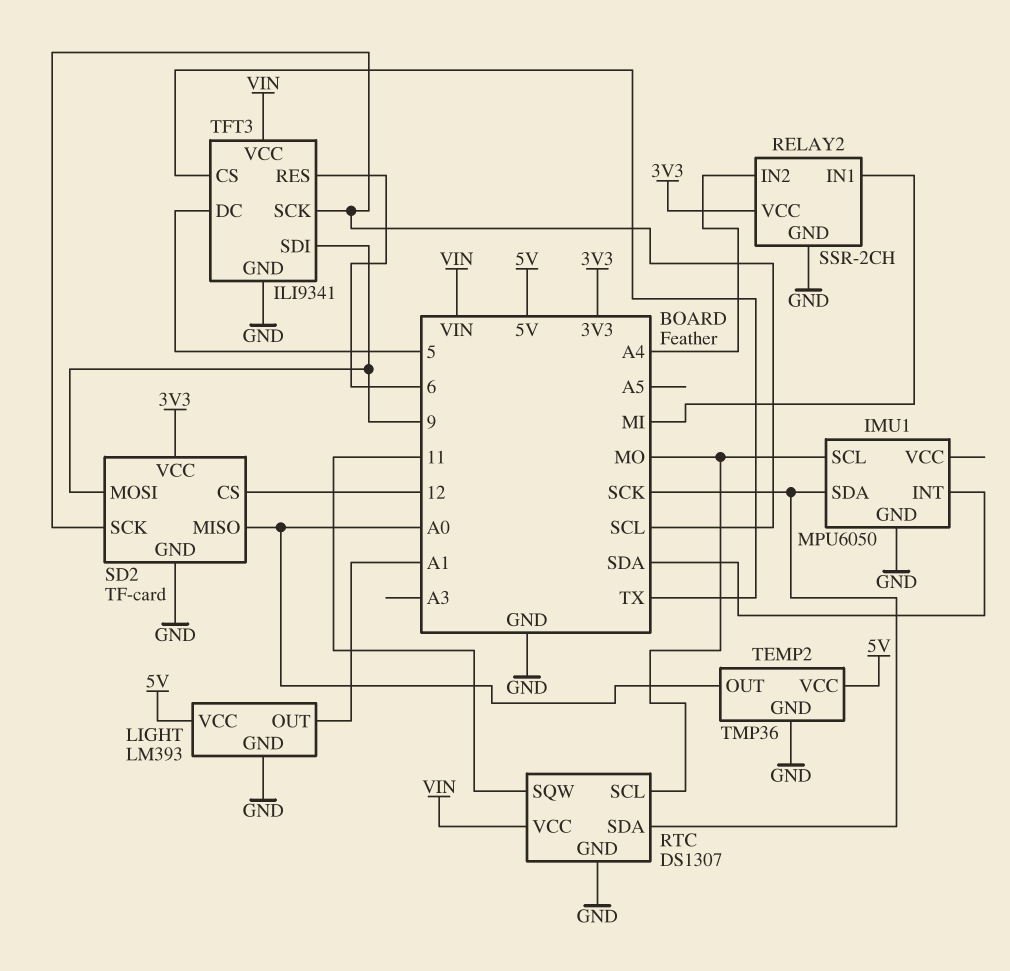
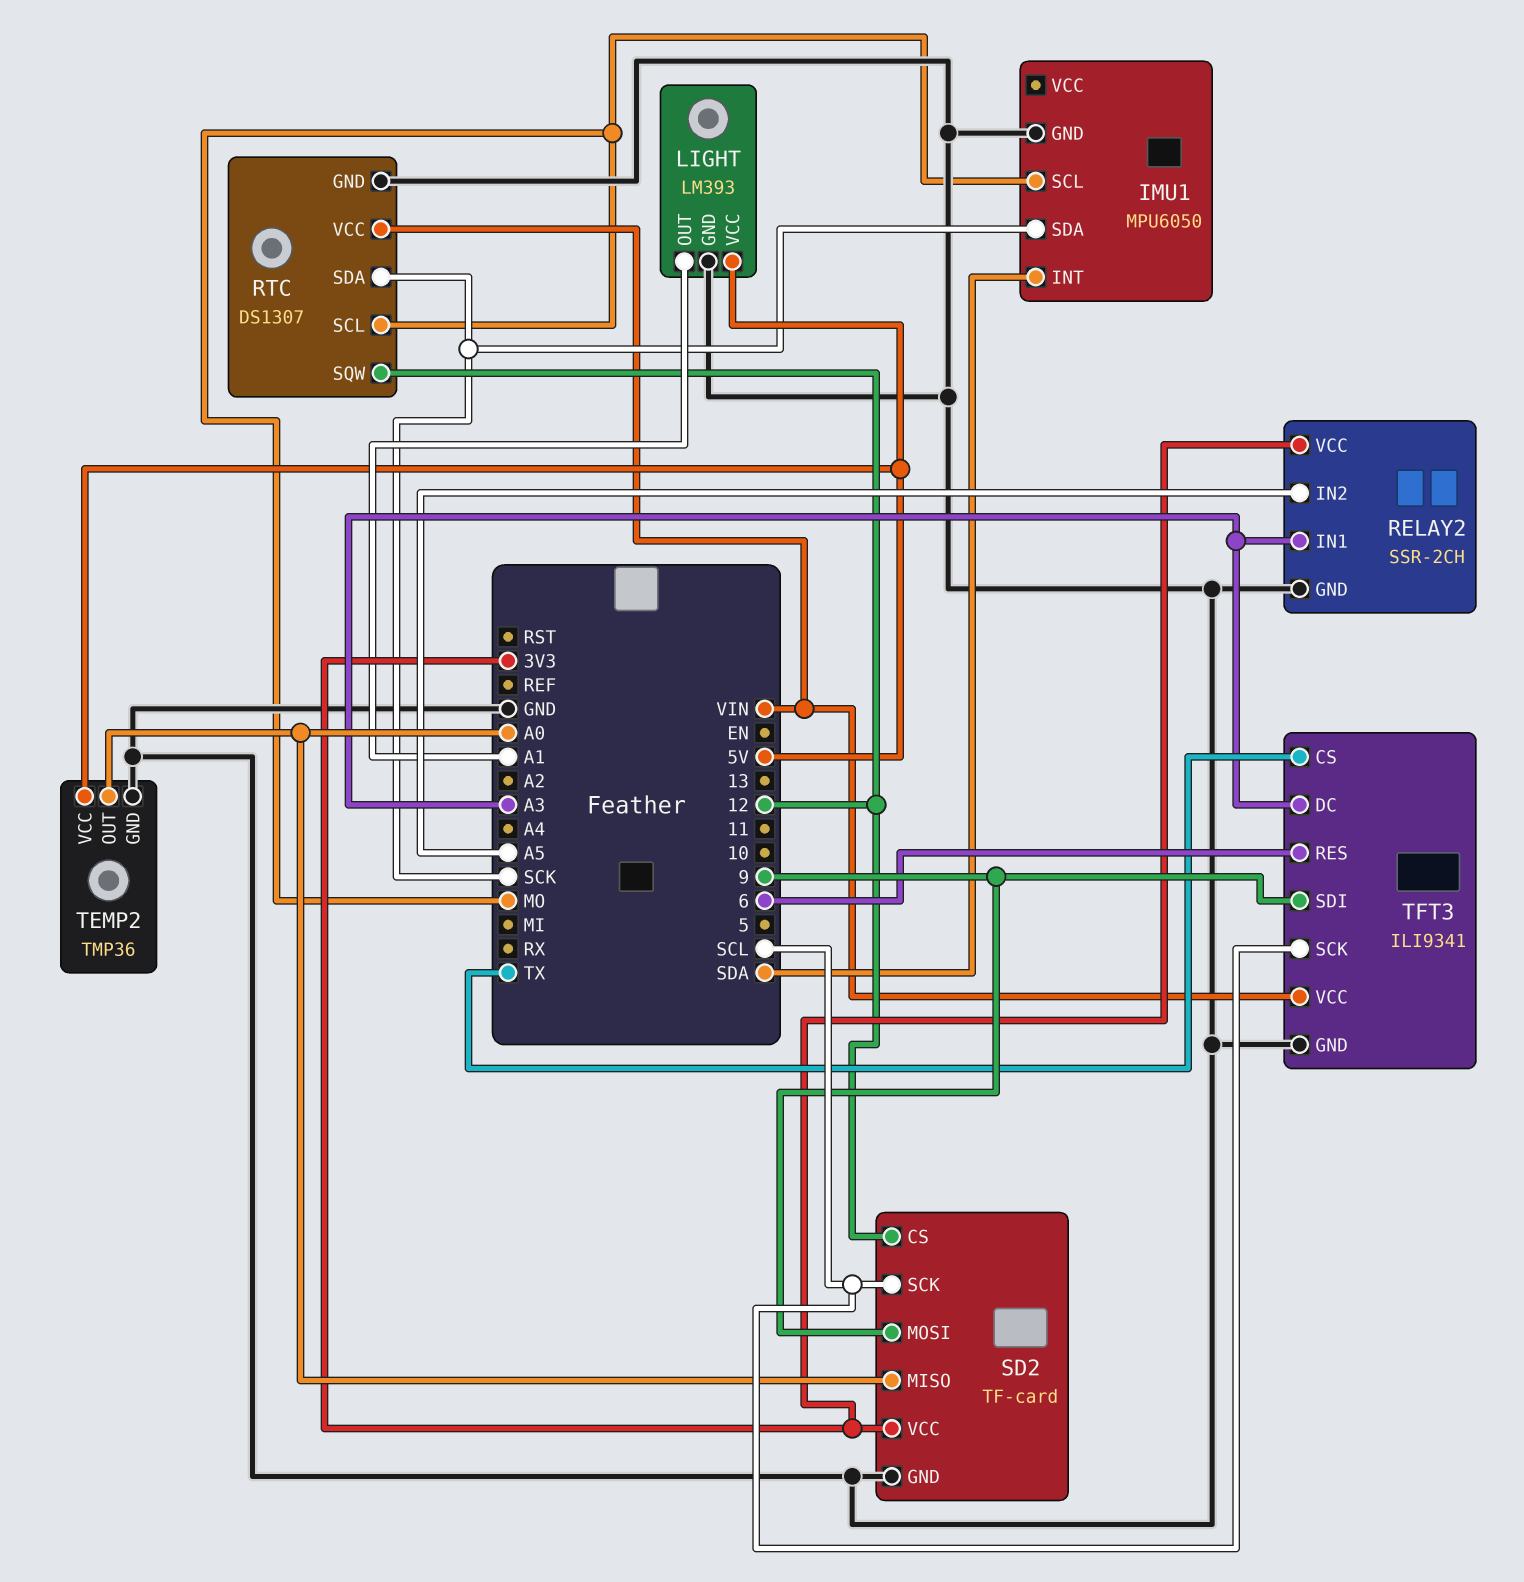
RELAY2 pin IN1: MI -> A3
RELAY2 pin IN2: A4 -> A5
RTC pin SQW: 11 -> 12
TFT3 pin DC: 5 -> A3

